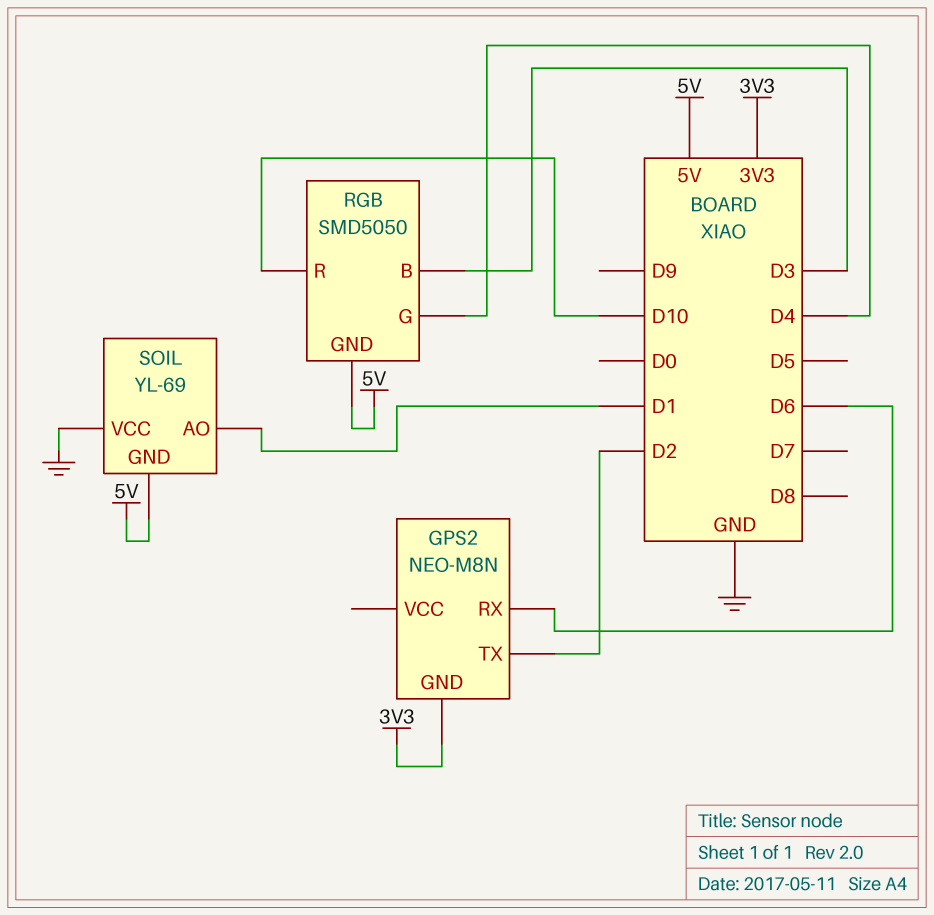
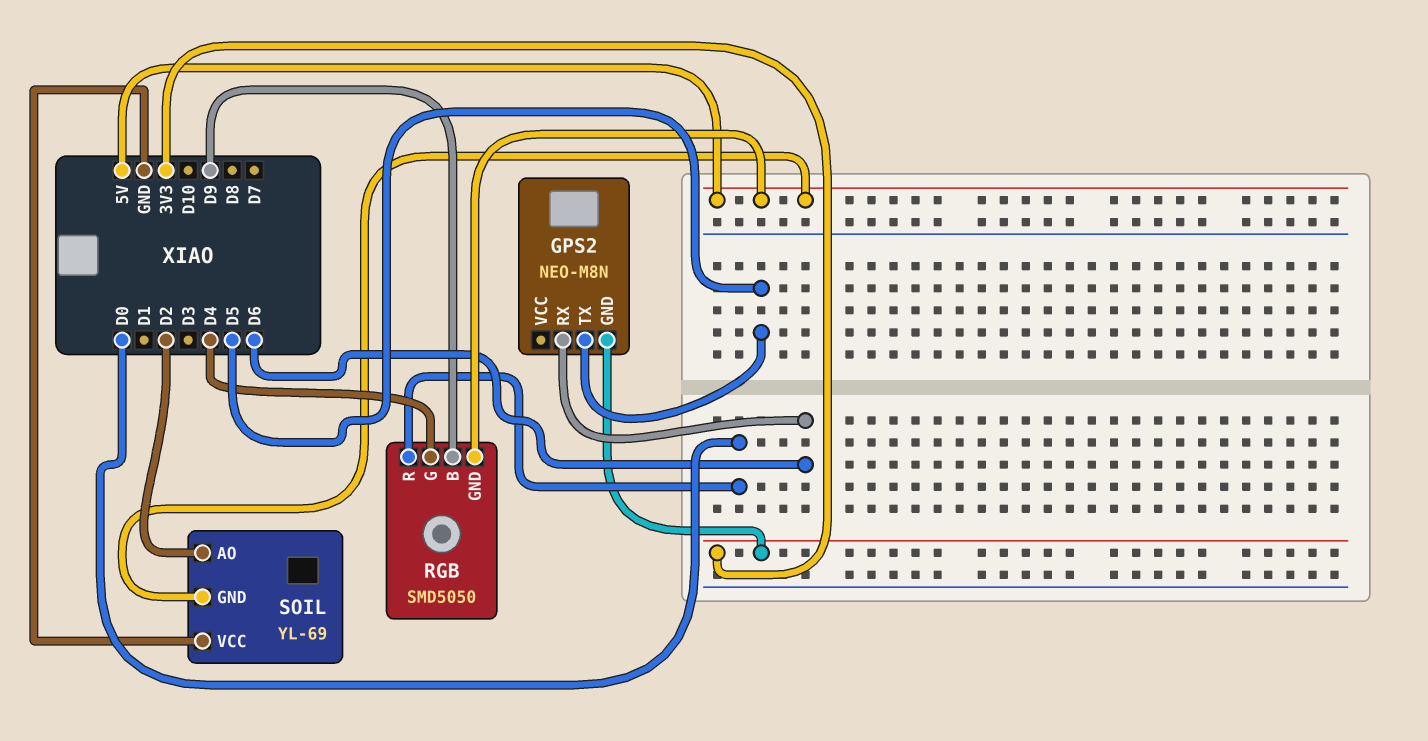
GPS2 pin TX: D2 -> D5
RGB pin B: D3 -> D9
RGB pin R: D10 -> D0
SOIL pin AO: D1 -> D2

